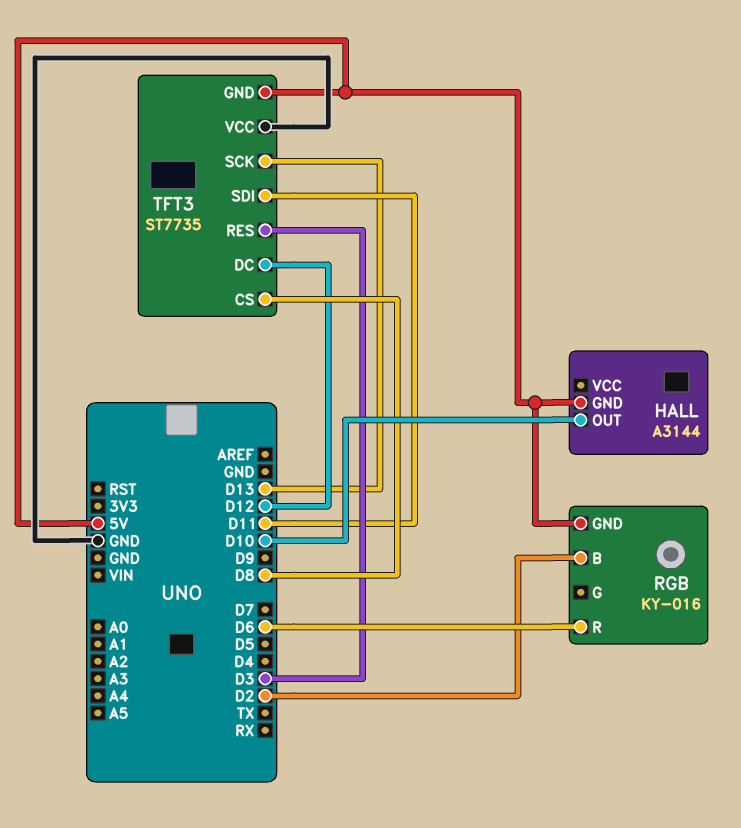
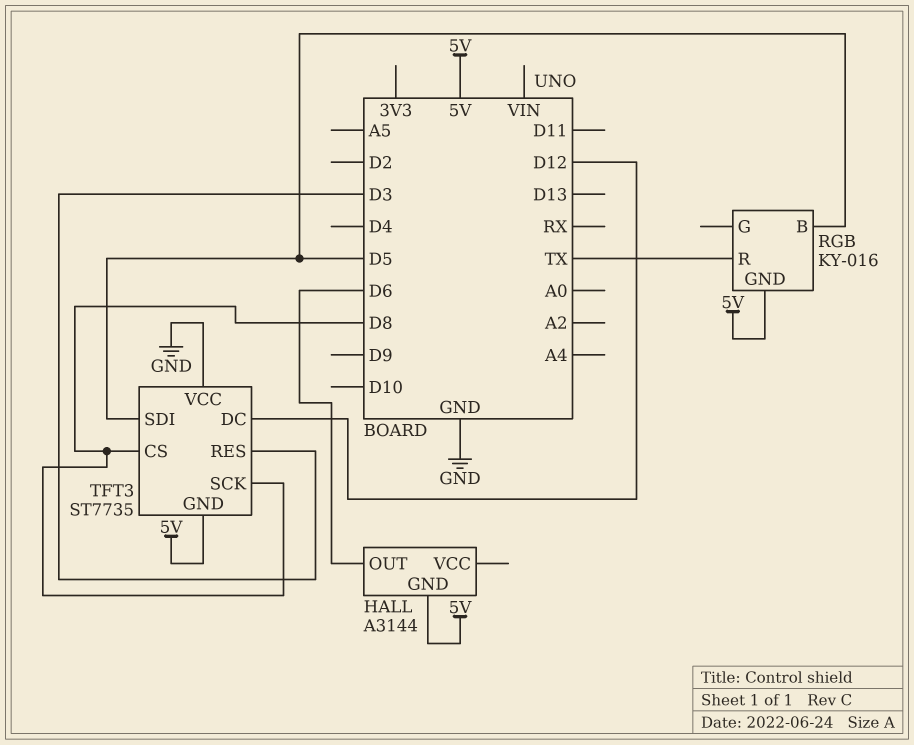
HALL pin OUT: D10 -> D6
RGB pin B: D2 -> D5
RGB pin R: D6 -> TX
TFT3 pin SCK: D13 -> D8
TFT3 pin SDI: D11 -> D5

